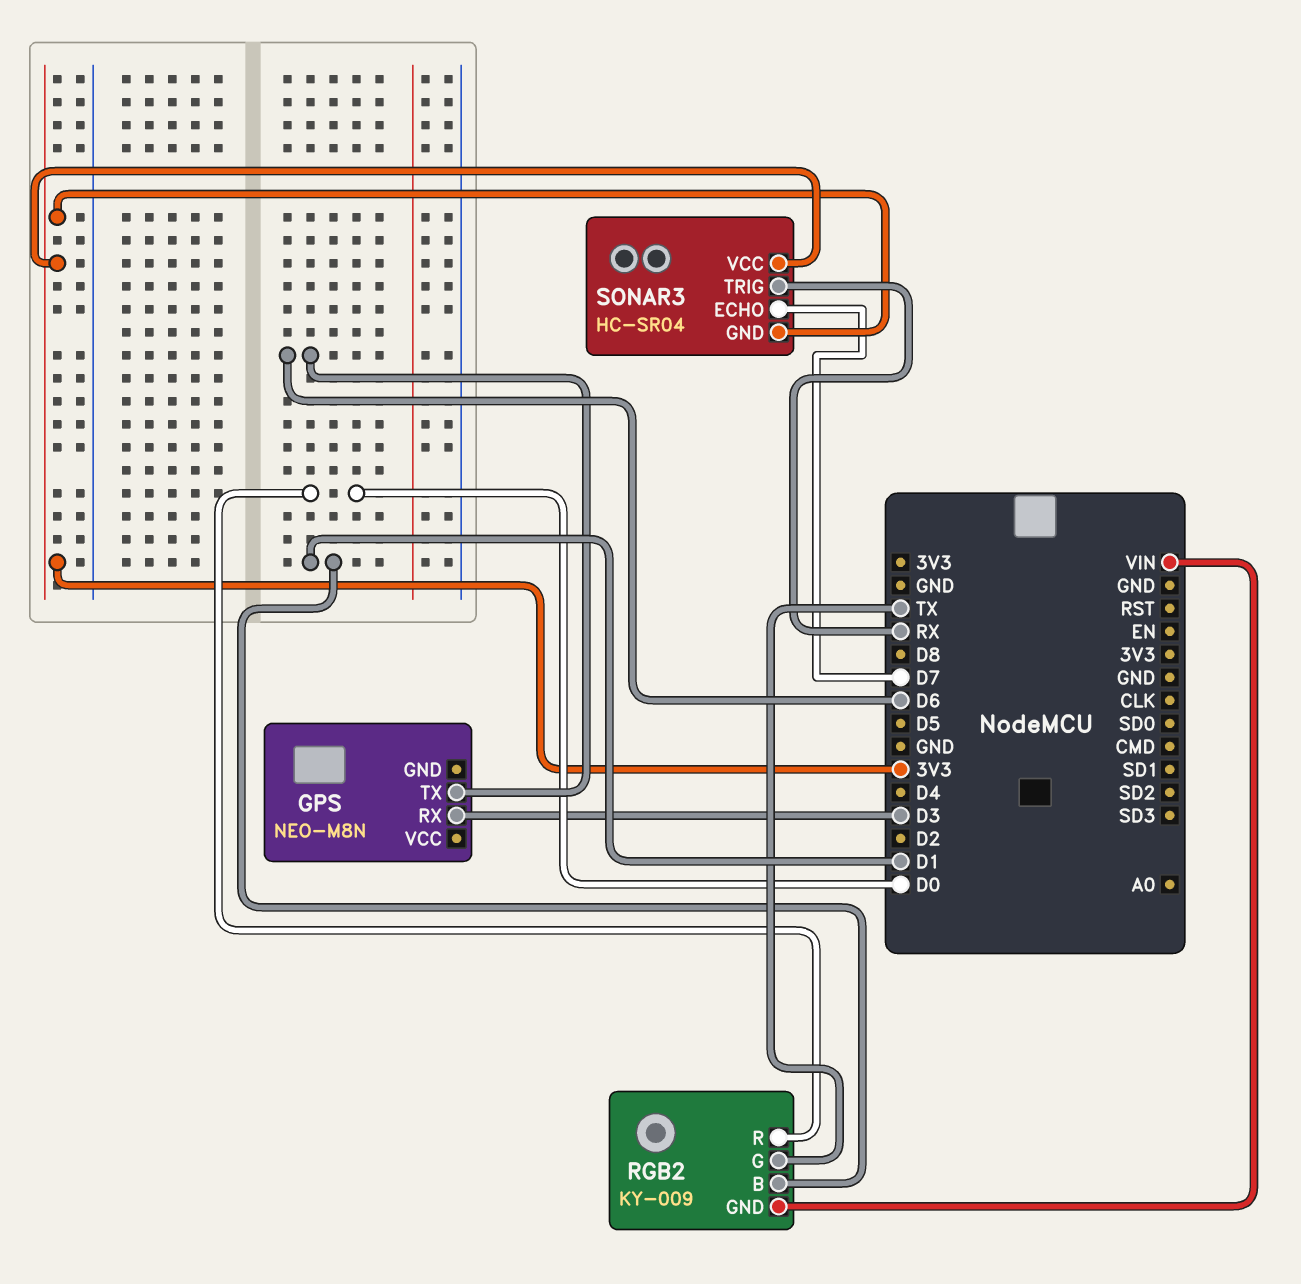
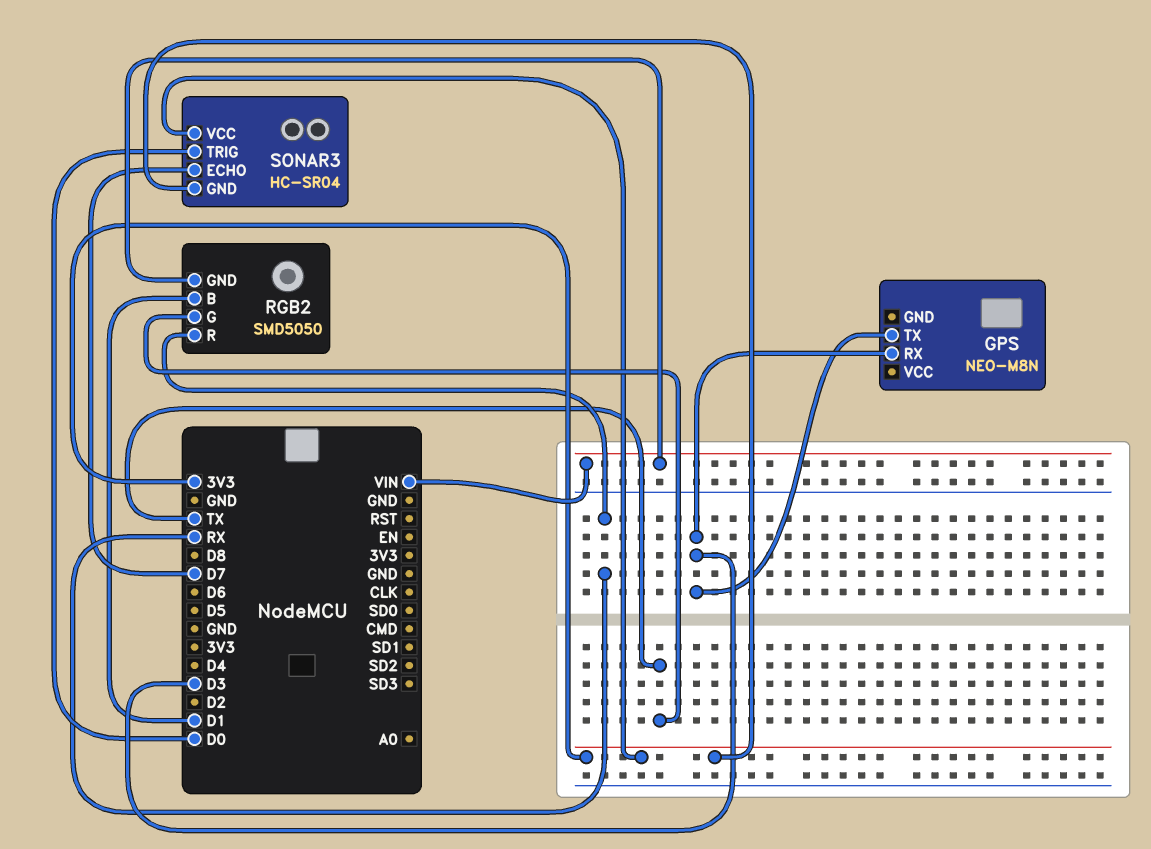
GPS pin TX: D6 -> D3
RGB2: KY-009 -> SMD5050
RGB2 pin R: D0 -> RX
SONAR3 pin TRIG: RX -> D0

